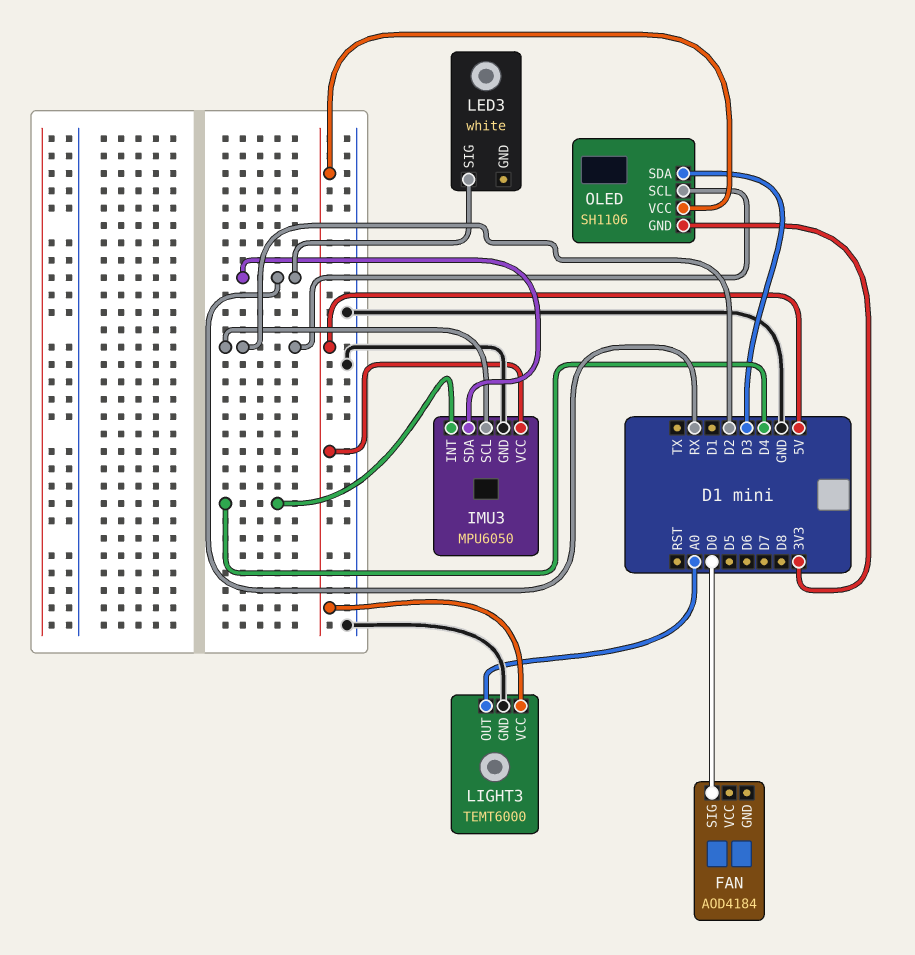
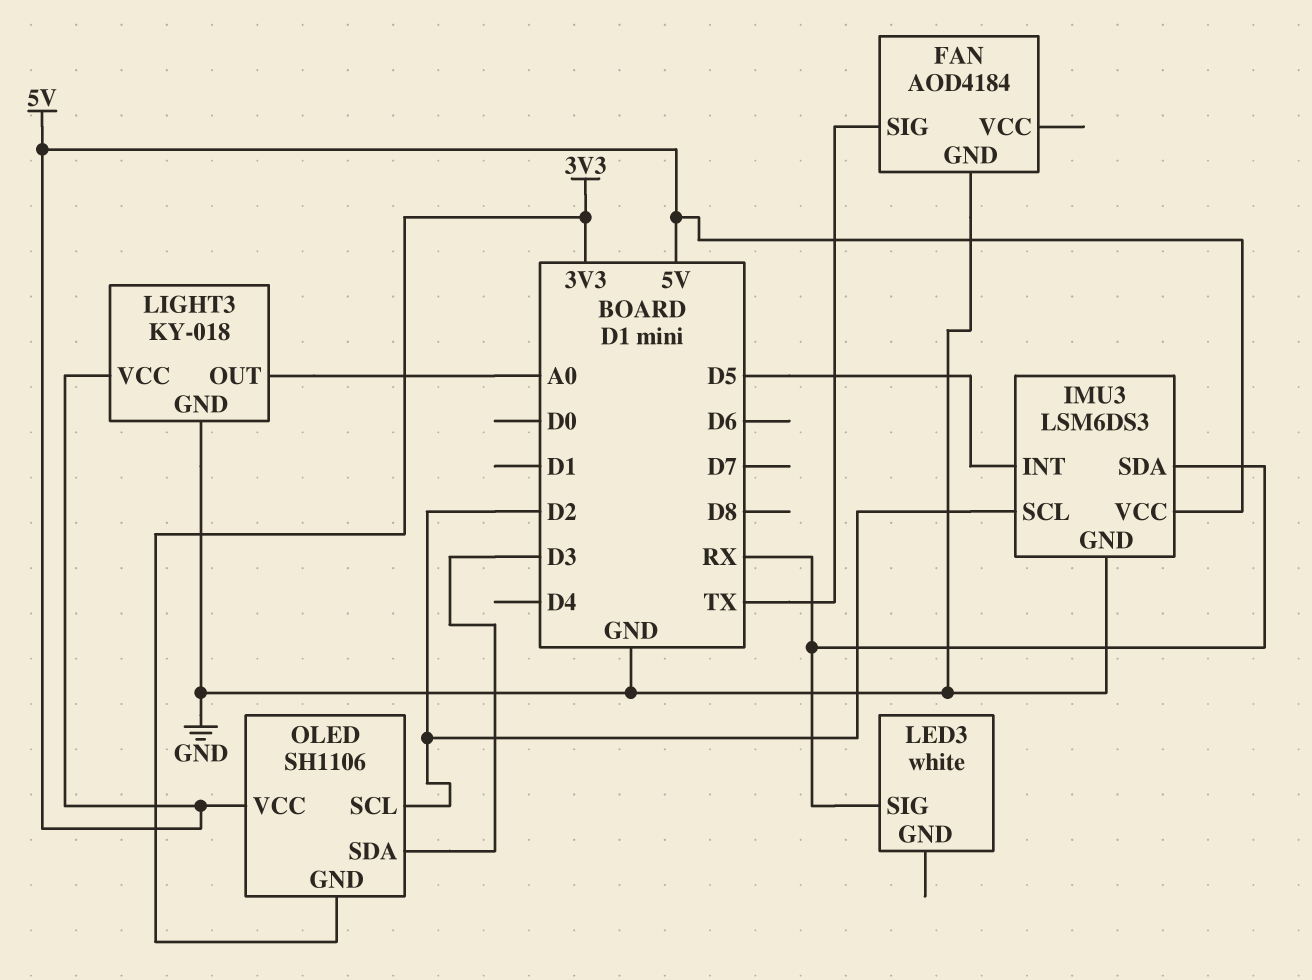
FAN pin GND: none -> GND
FAN pin SIG: D0 -> TX
IMU3: MPU6050 -> LSM6DS3
IMU3 pin INT: D4 -> D5
LIGHT3: TEMT6000 -> KY-018

